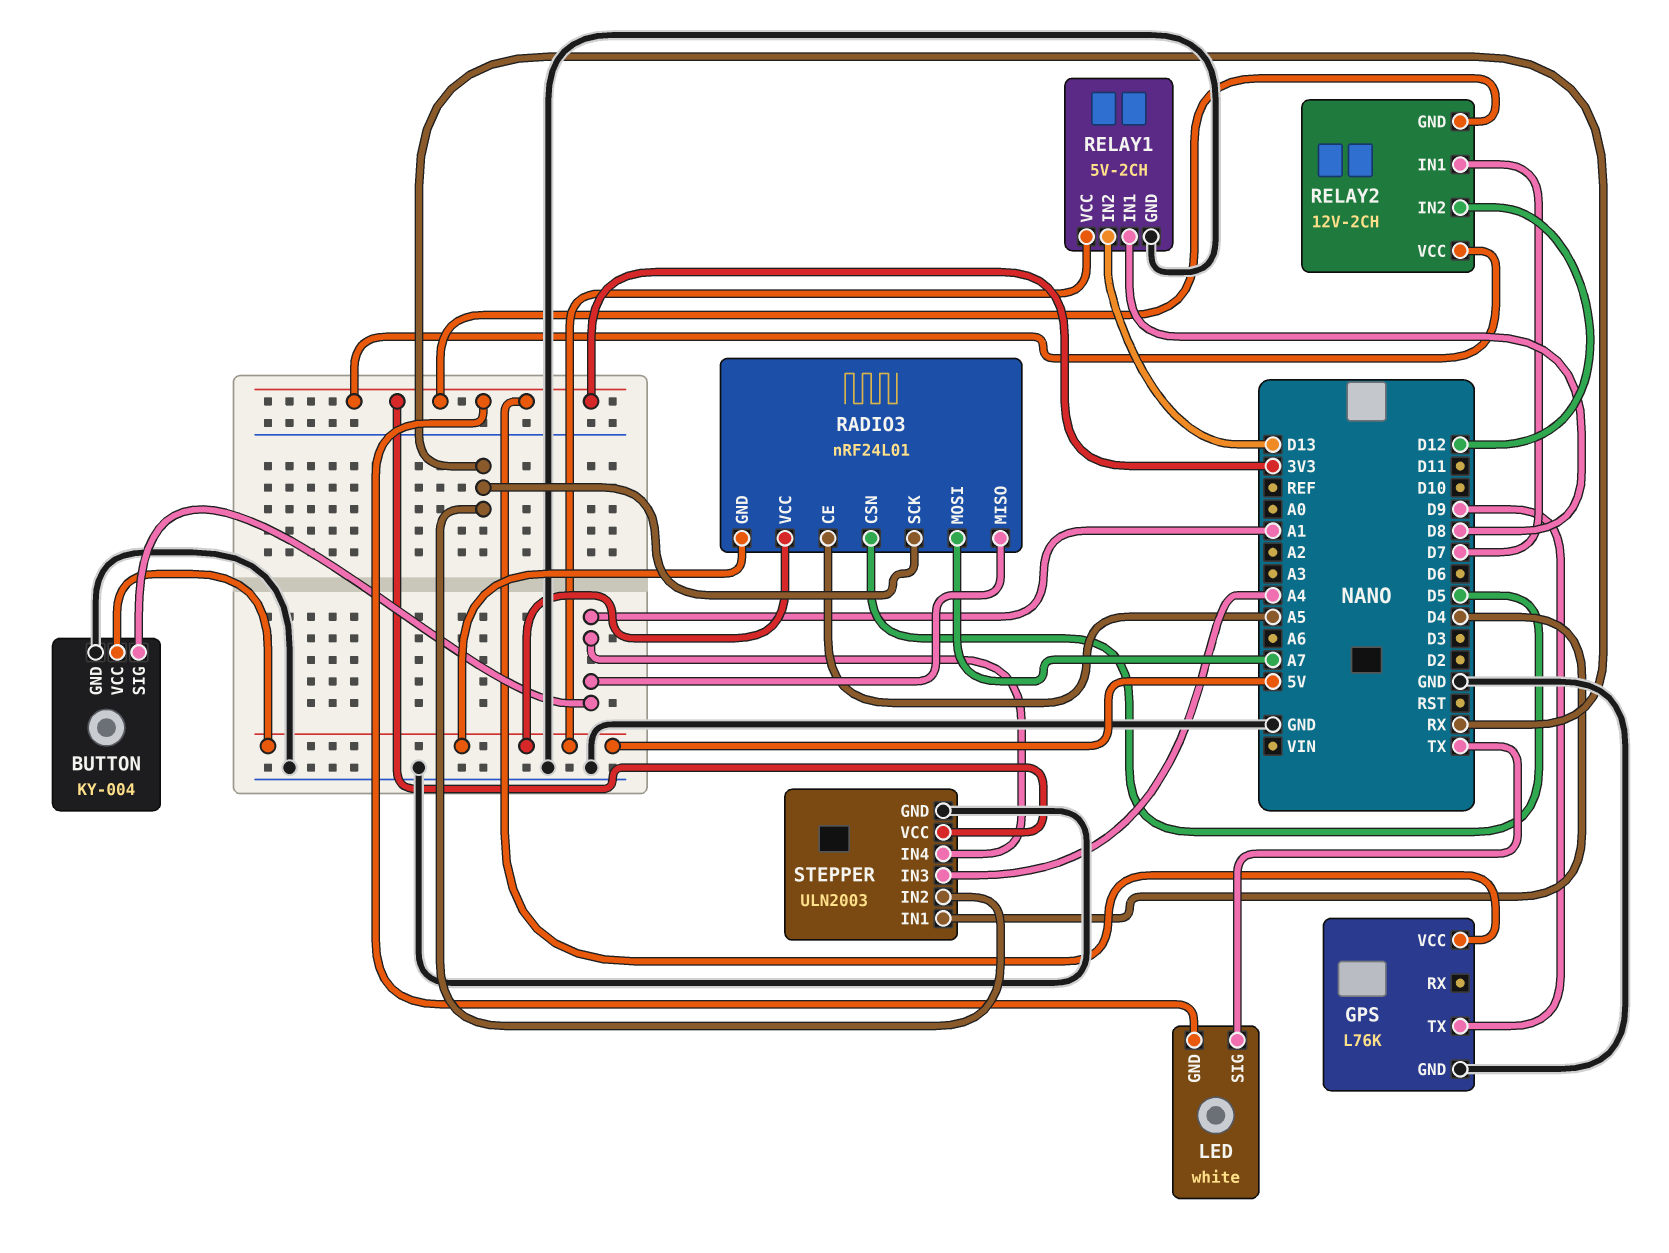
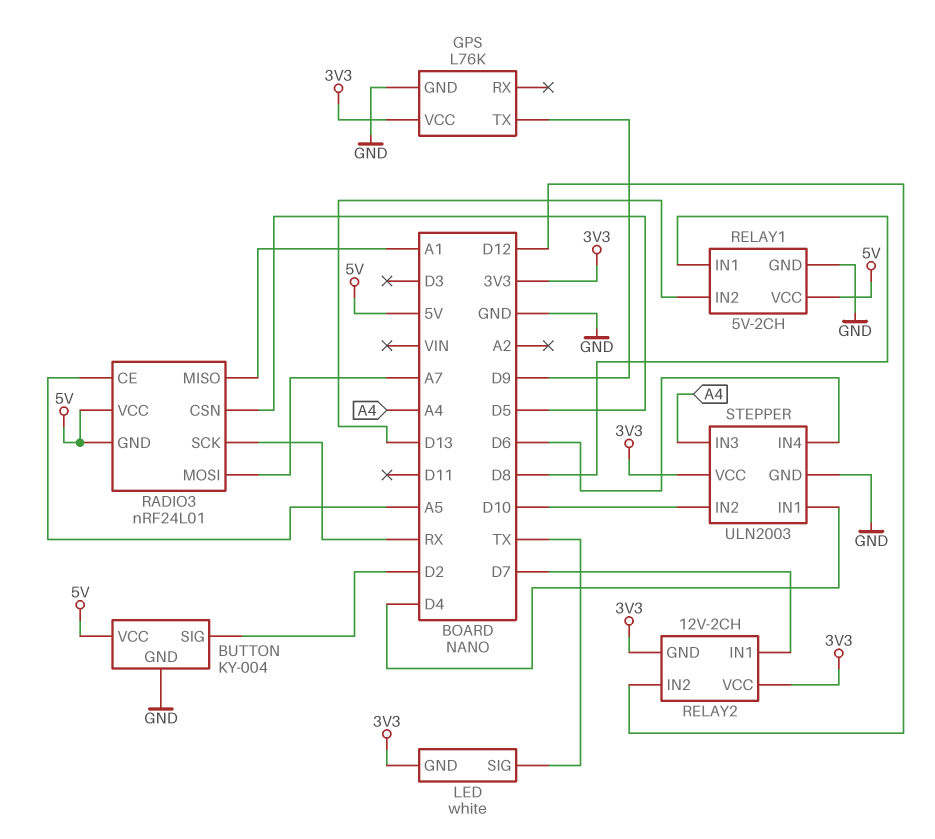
BUTTON pin SIG: A1 -> D2
STEPPER pin IN2: RX -> D10
STEPPER pin IN4: A1 -> D6

